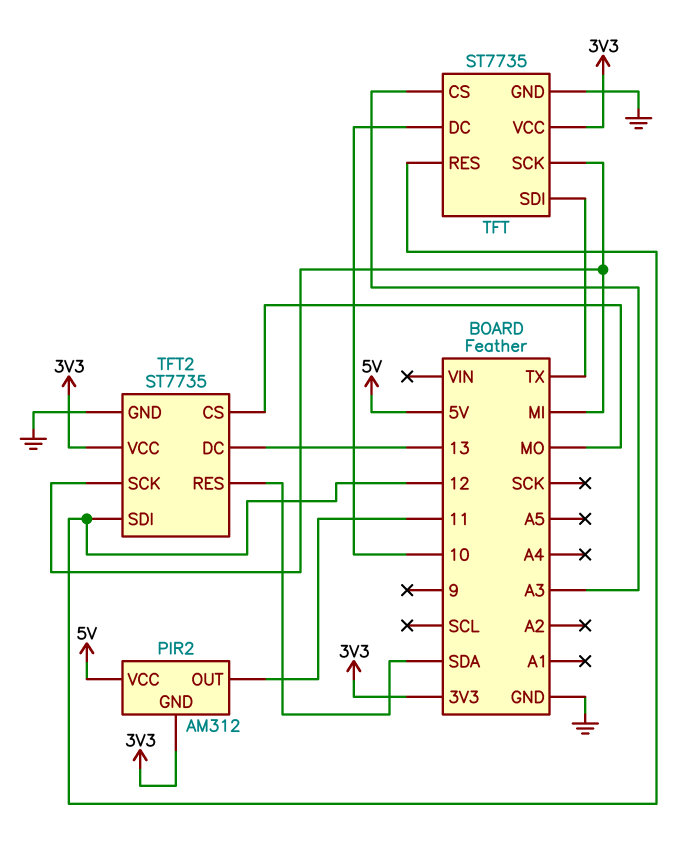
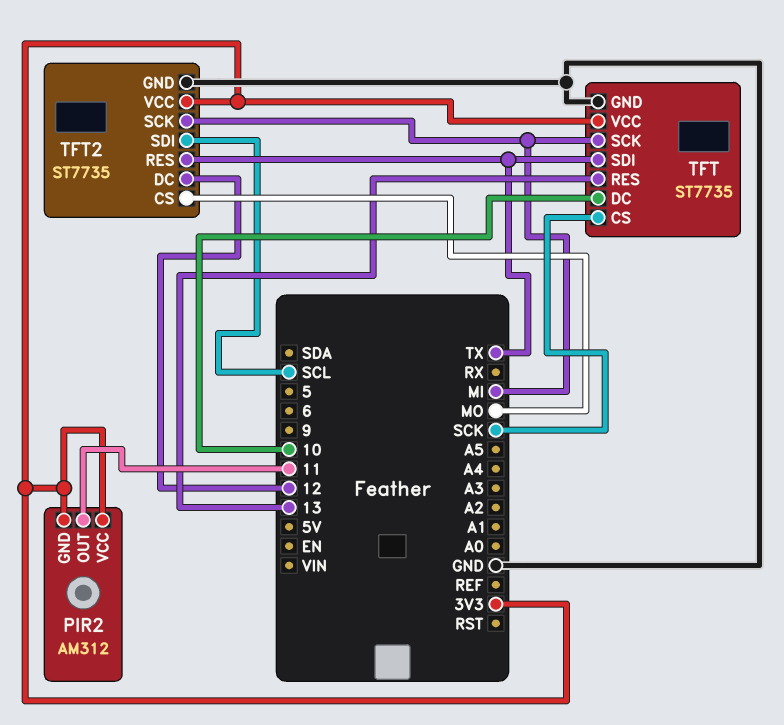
PIR2 pin VCC: 5V -> 3V3
TFT pin CS: A3 -> SCK
TFT pin RES: 12 -> 13
TFT2 pin DC: 13 -> 12
TFT2 pin RES: SDA -> TX
TFT2 pin SDI: 12 -> SCL

